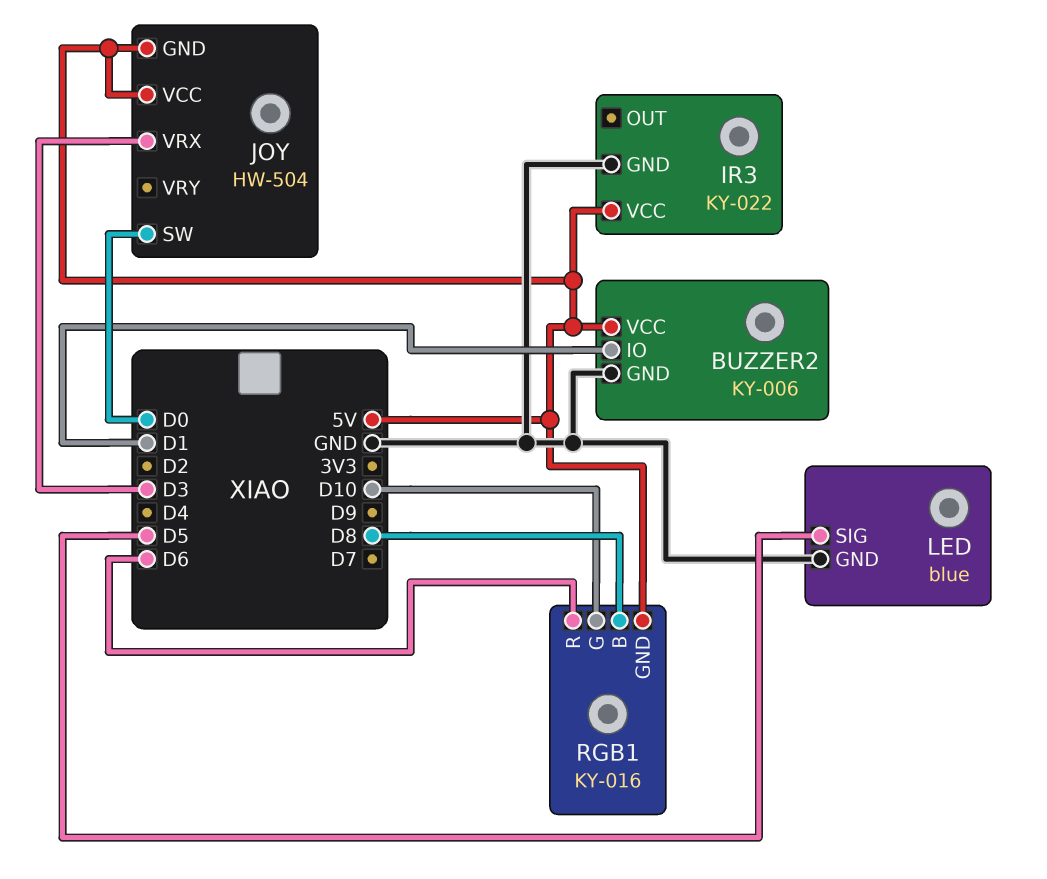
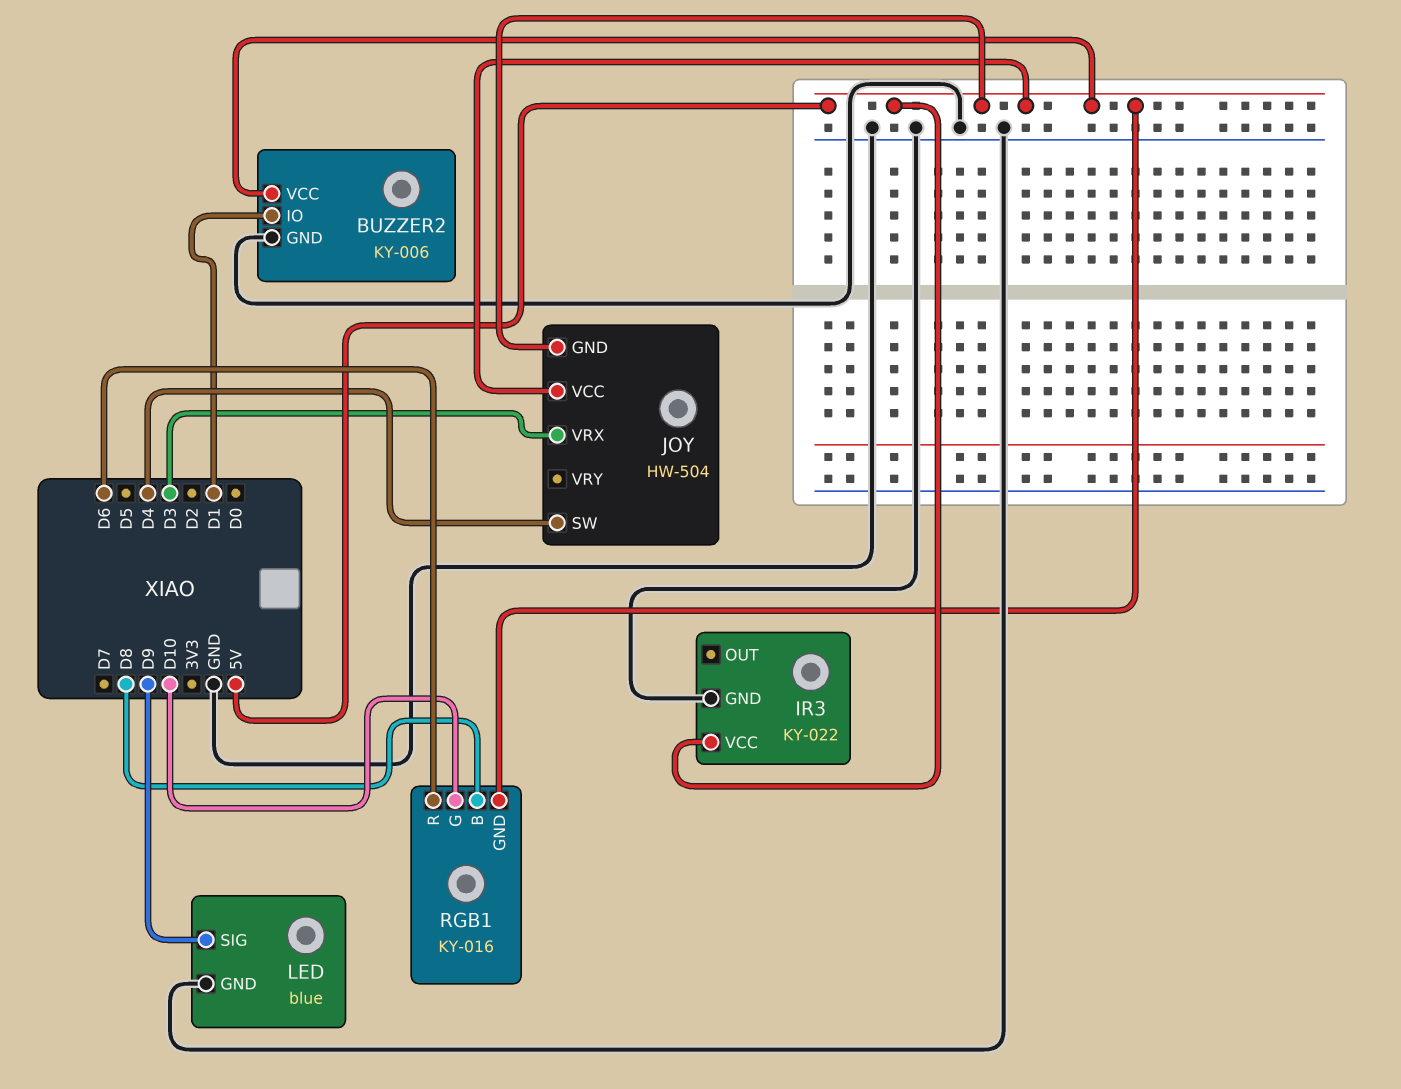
JOY pin SW: D0 -> D4
LED pin SIG: D5 -> D9

